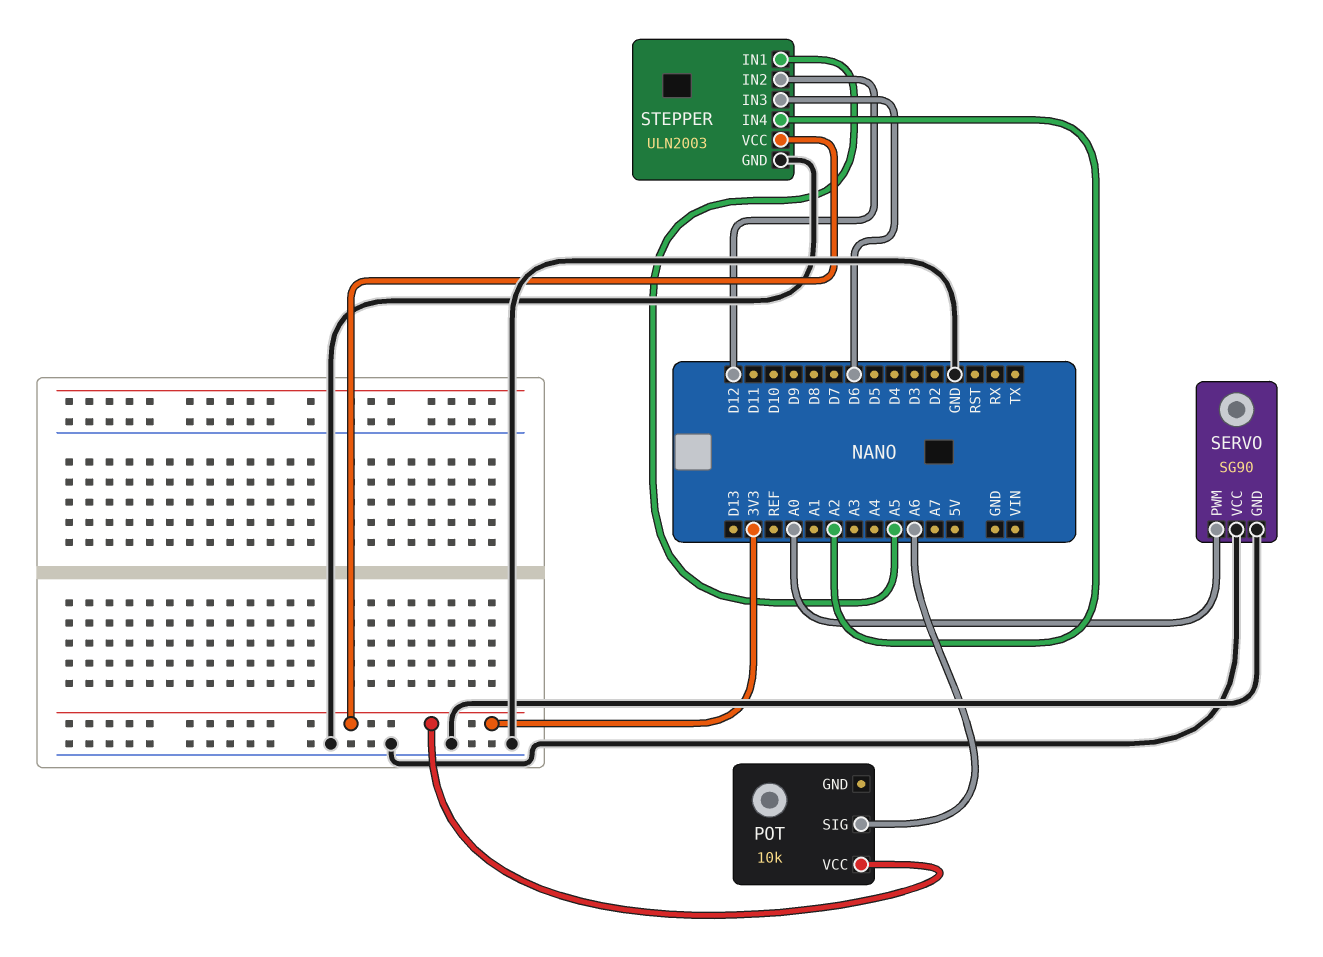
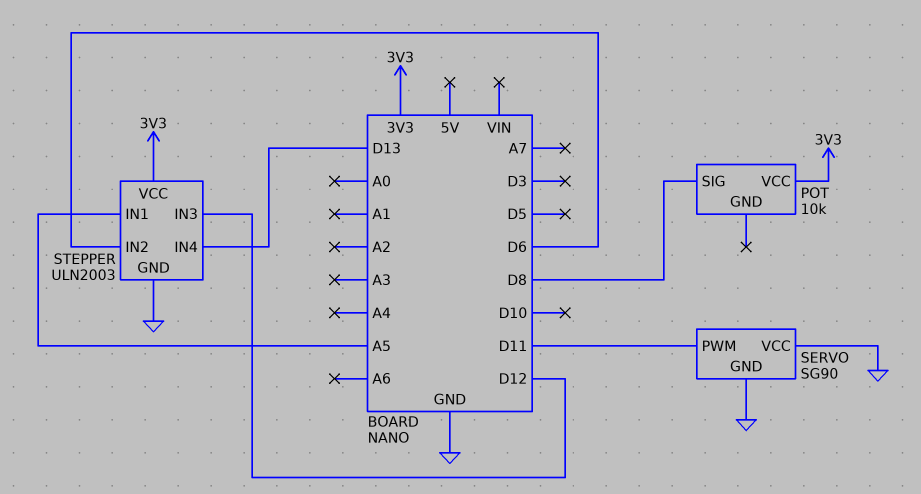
POT pin SIG: A6 -> D8
SERVO pin PWM: A0 -> D11
STEPPER pin IN2: D12 -> D6
STEPPER pin IN3: D6 -> D12
STEPPER pin IN4: A2 -> D13

